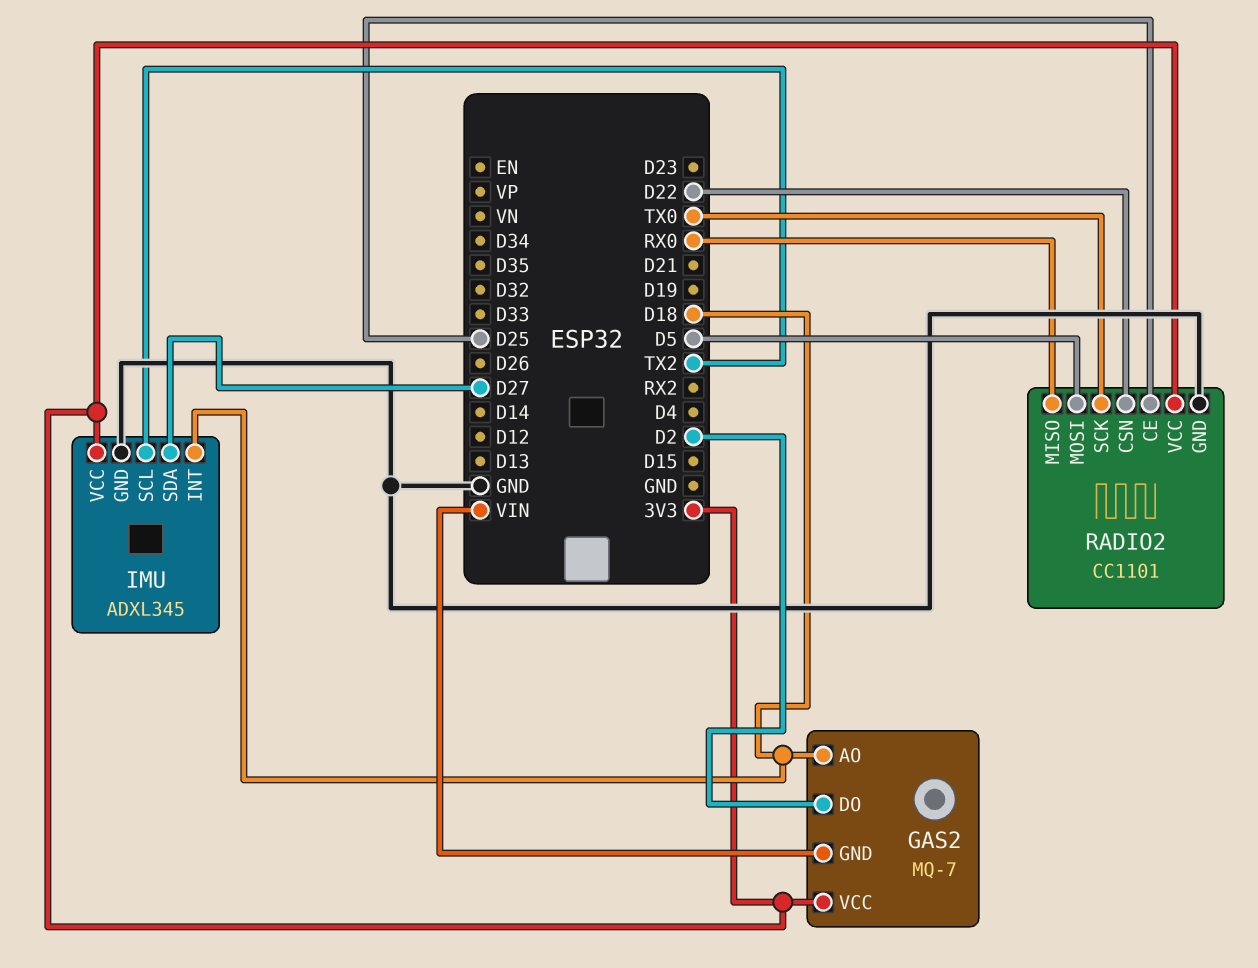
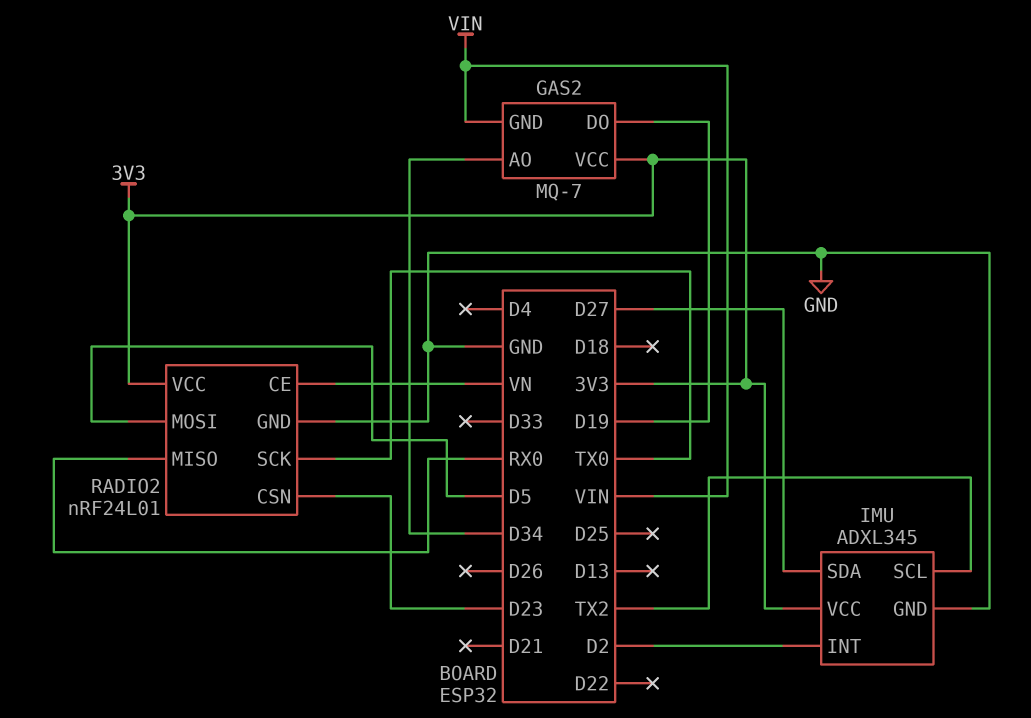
GAS2 pin AO: D18 -> D34
GAS2 pin DO: D2 -> D19
IMU pin INT: D18 -> D2
RADIO2: CC1101 -> nRF24L01
RADIO2 pin CE: D25 -> VN
RADIO2 pin CSN: D22 -> D23

